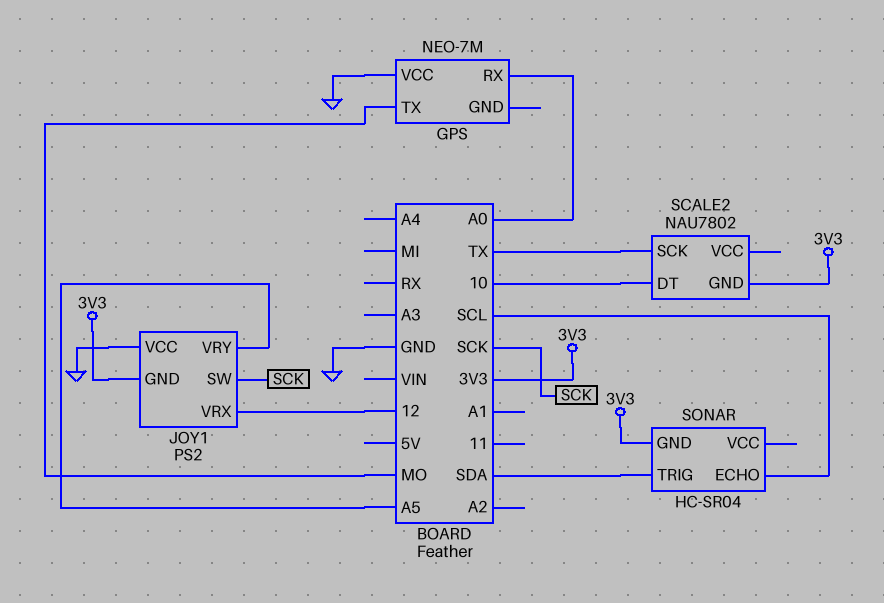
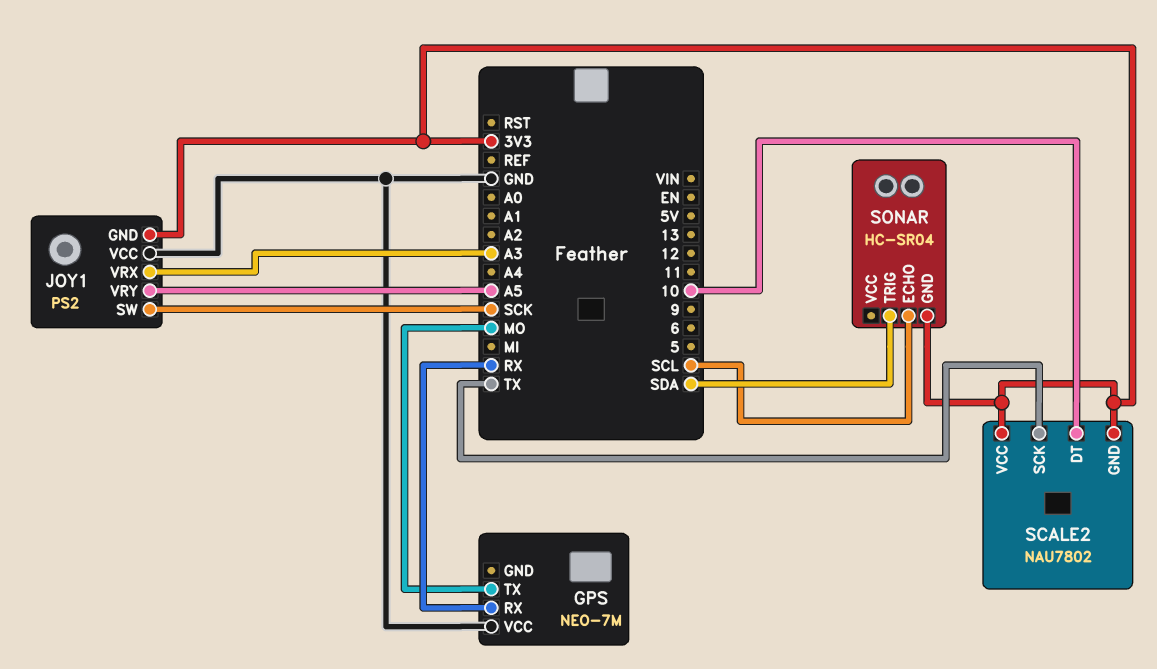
GPS pin RX: A0 -> RX
JOY1 pin VRX: 12 -> A3
SCALE2 pin VCC: none -> 3V3

